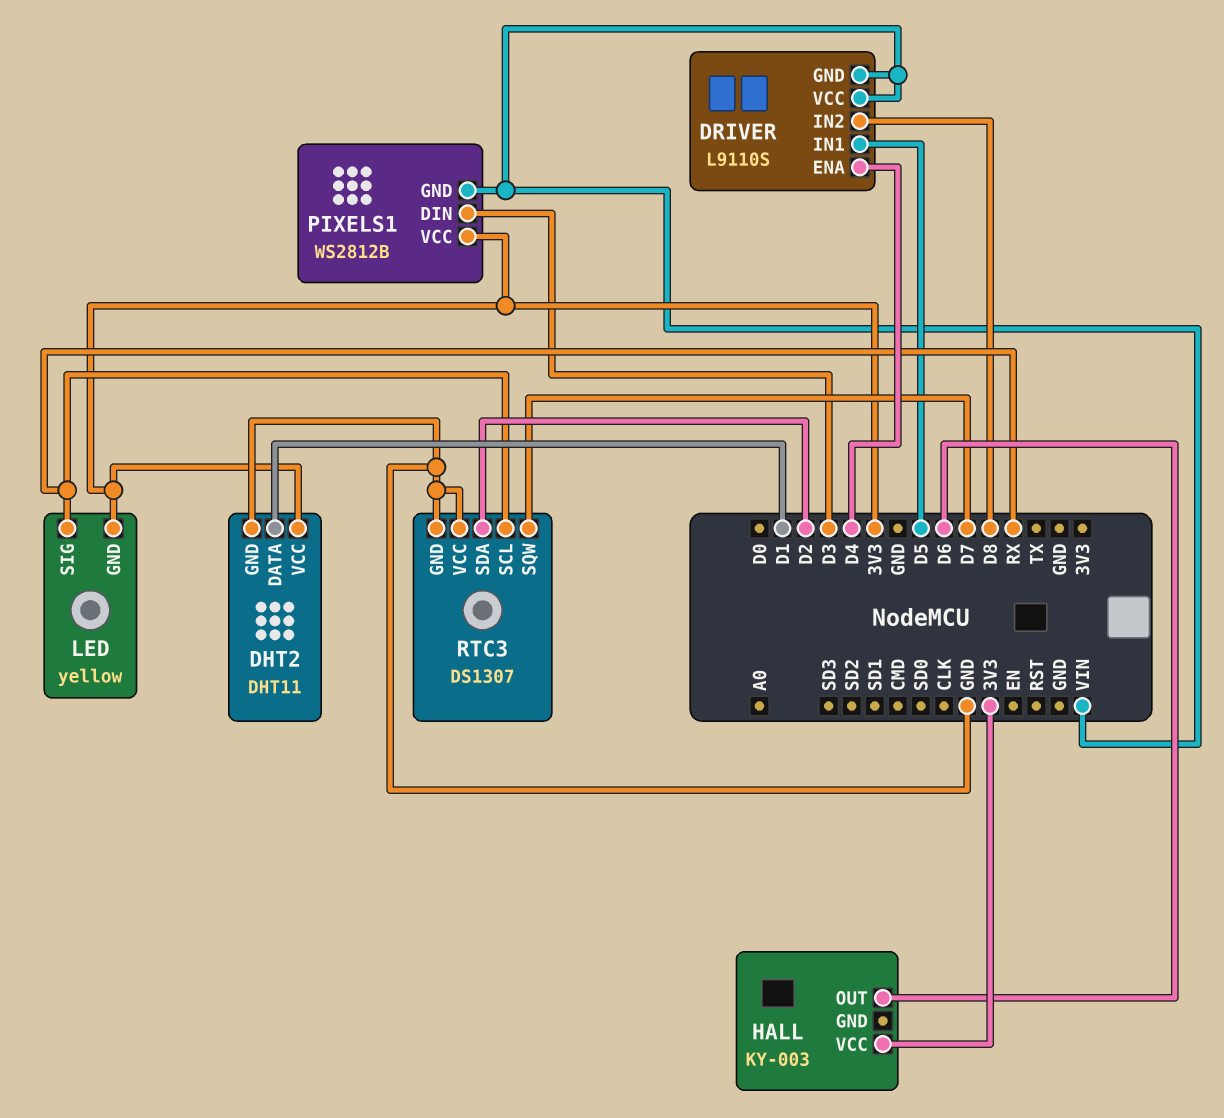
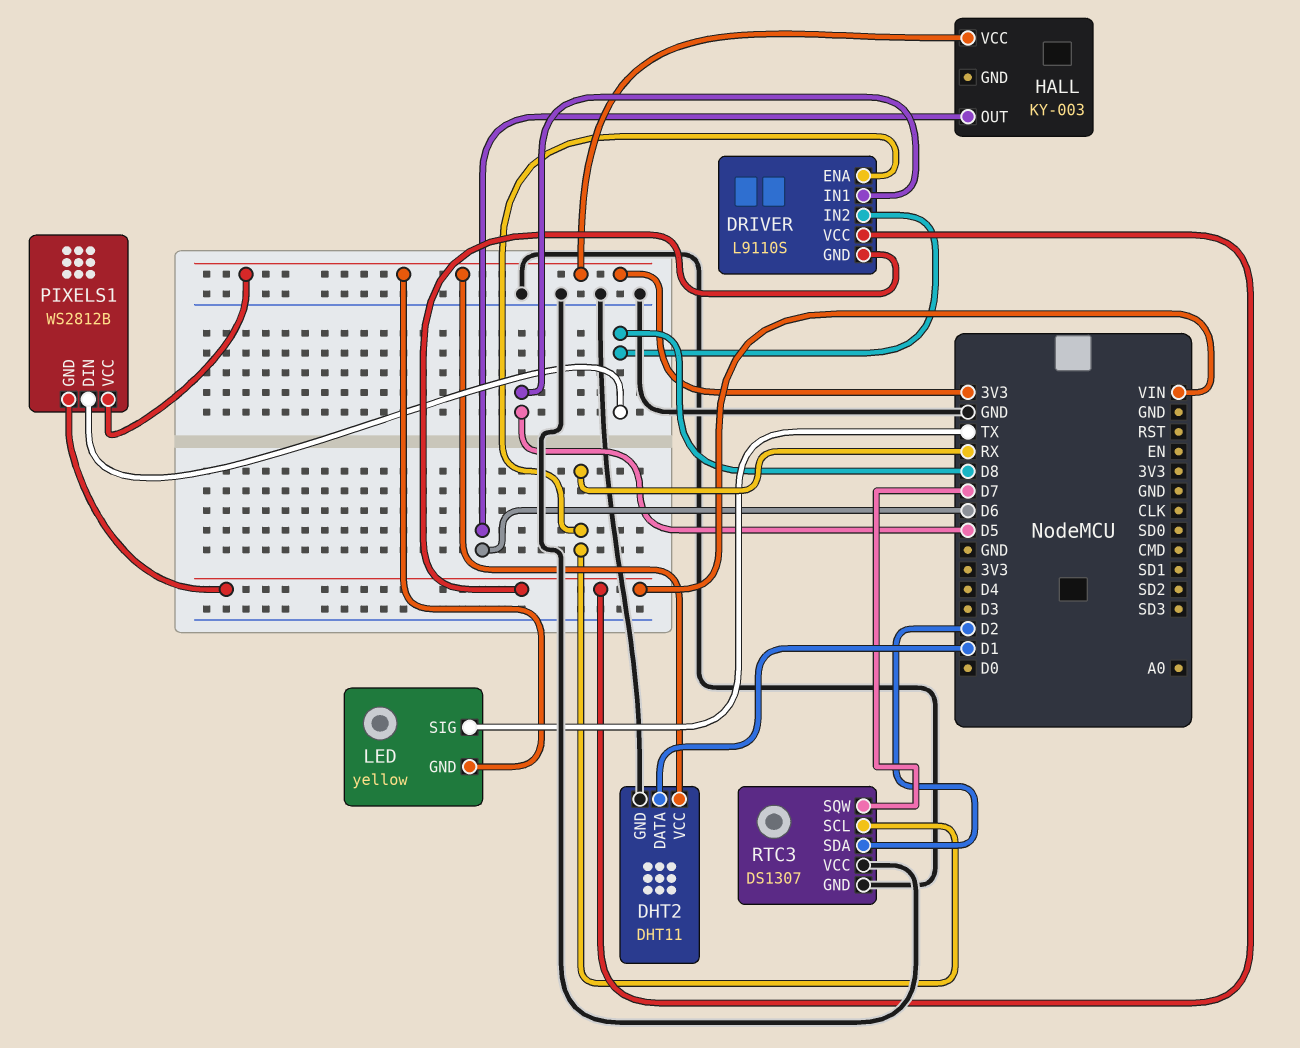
DRIVER pin ENA: D4 -> RX
LED pin SIG: RX -> TX
PIXELS1 pin DIN: D3 -> D8

